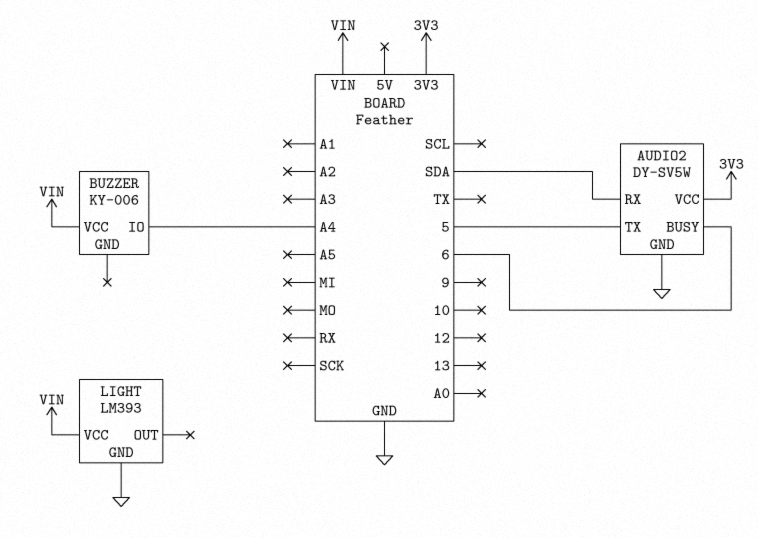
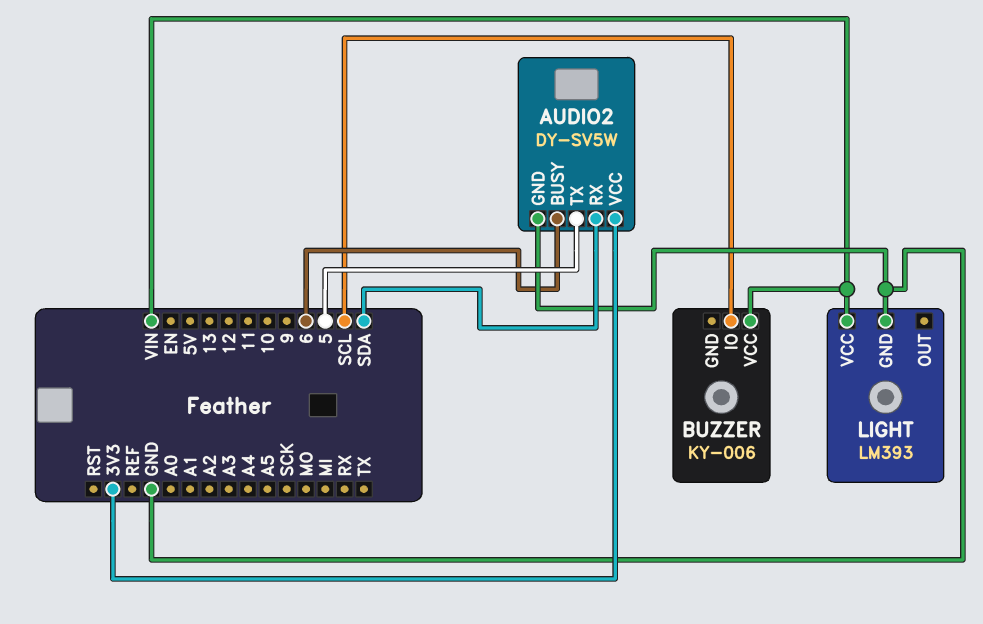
BUZZER pin IO: A4 -> SCL

